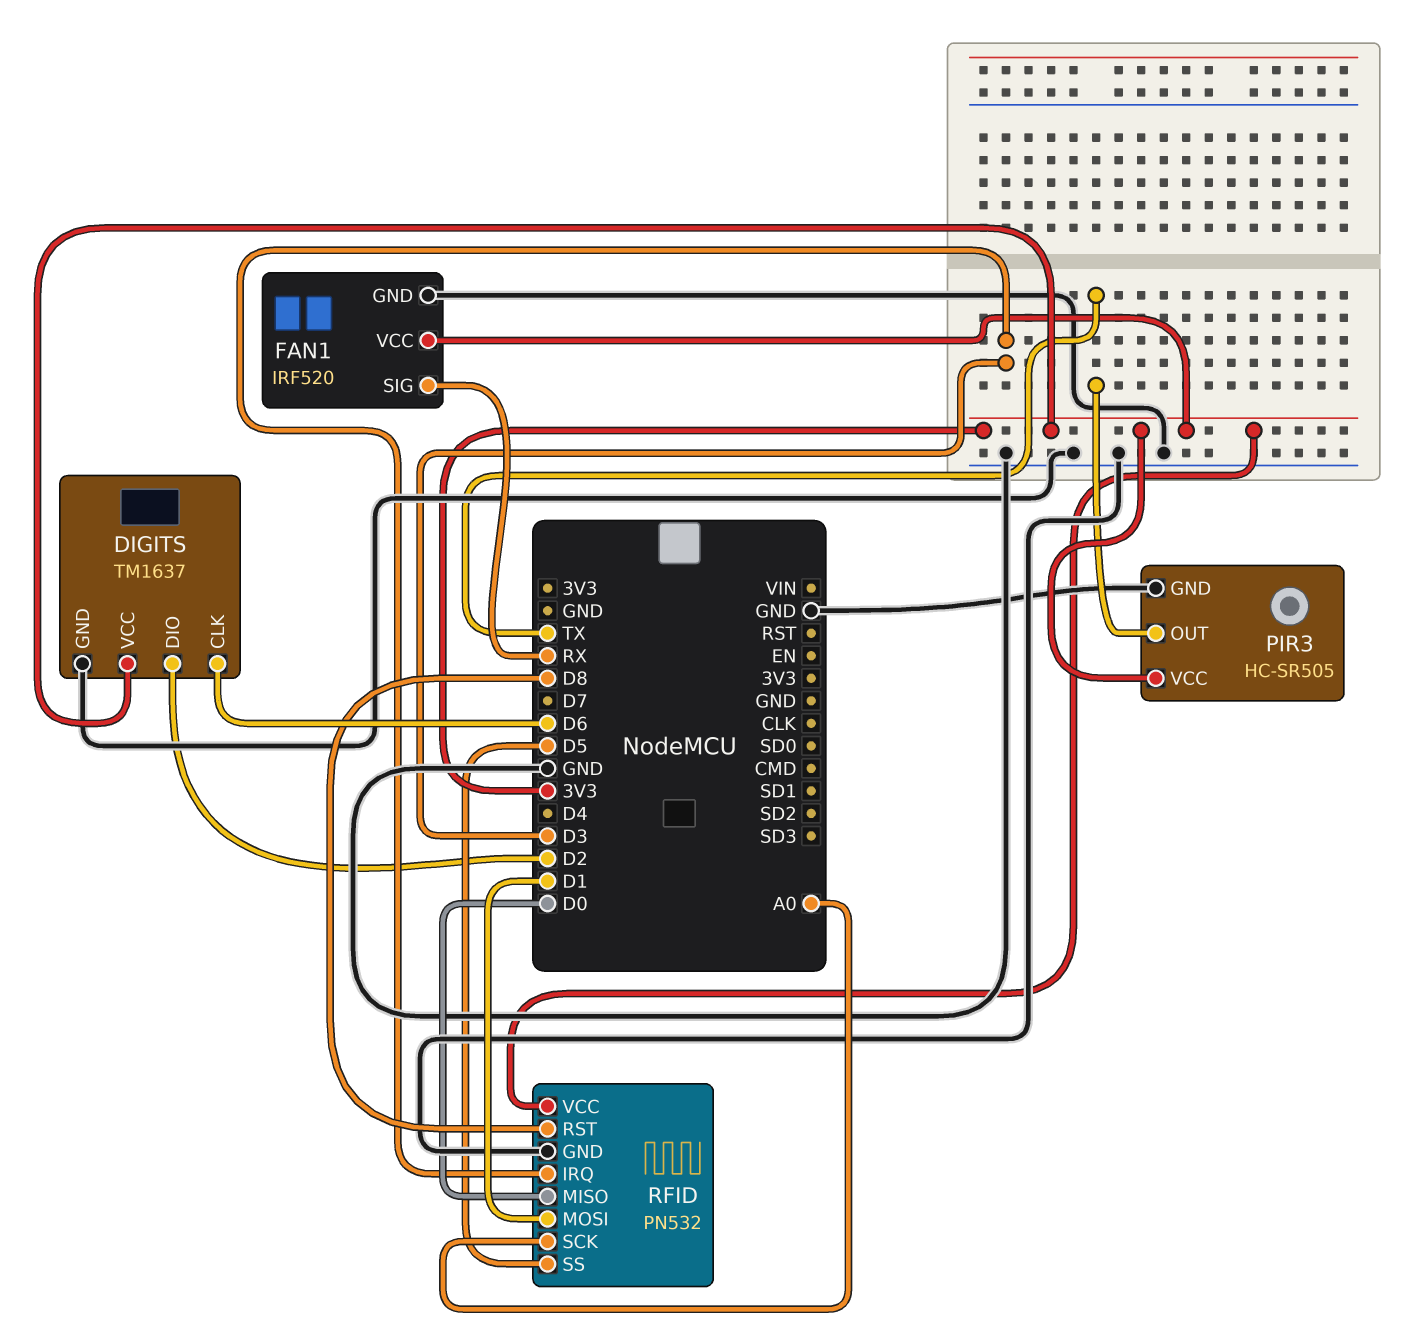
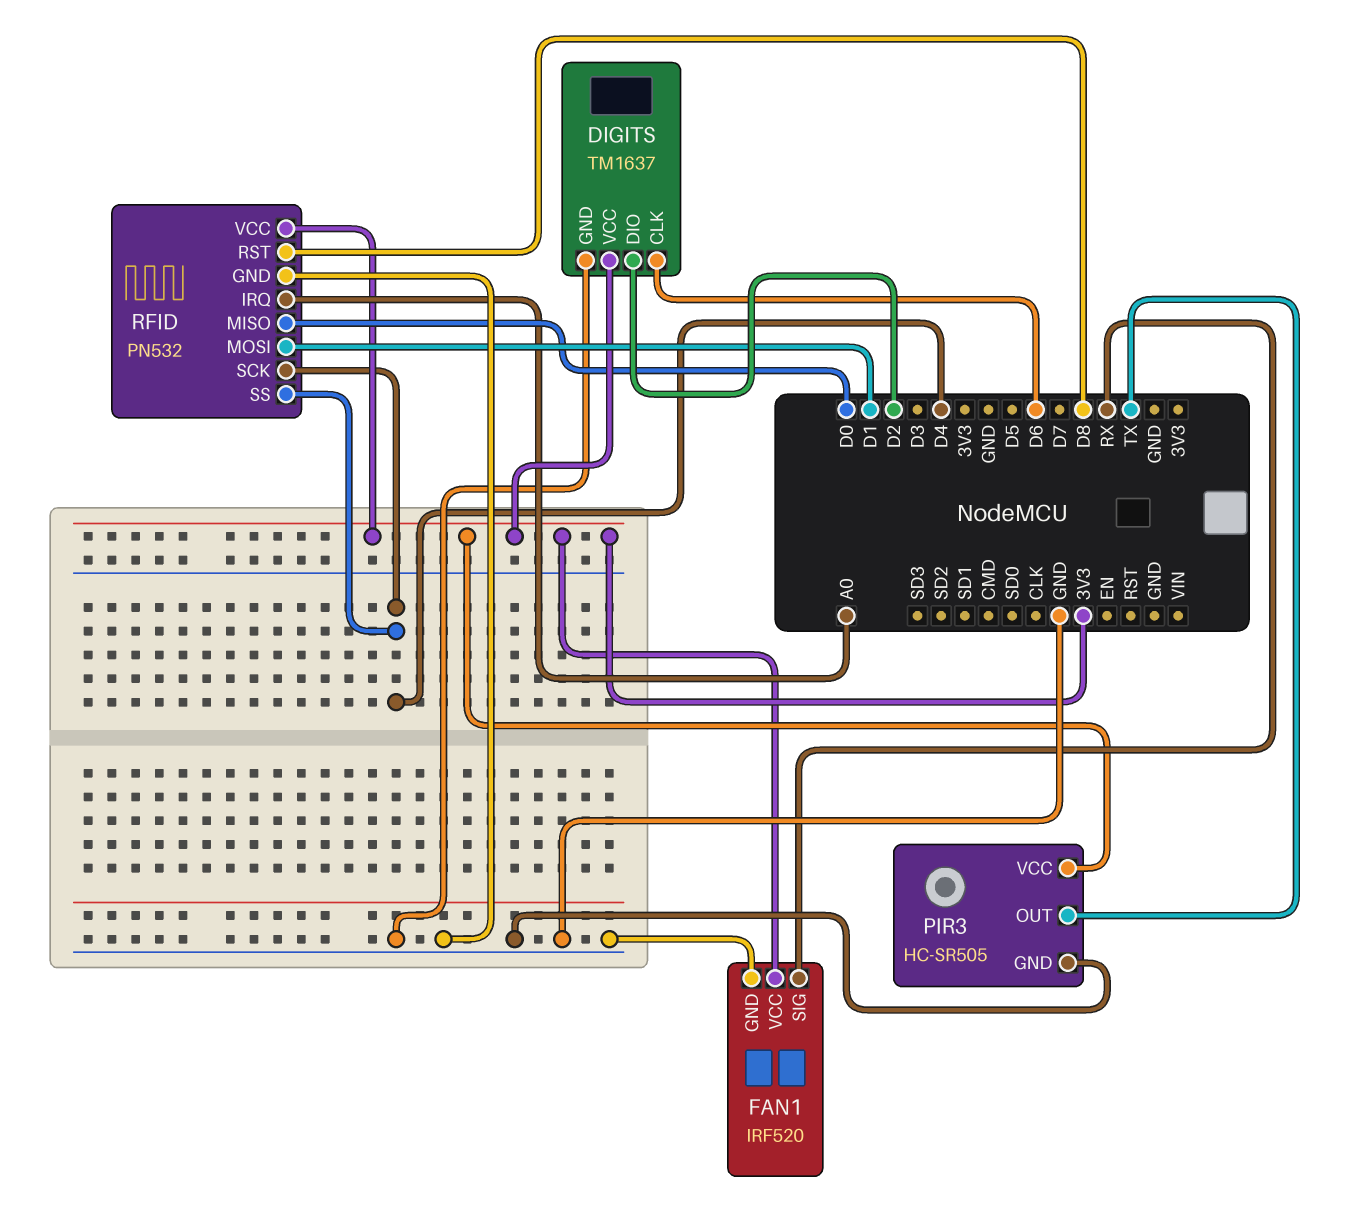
RFID pin IRQ: D3 -> A0
RFID pin SCK: A0 -> D4
RFID pin SS: D5 -> D4

